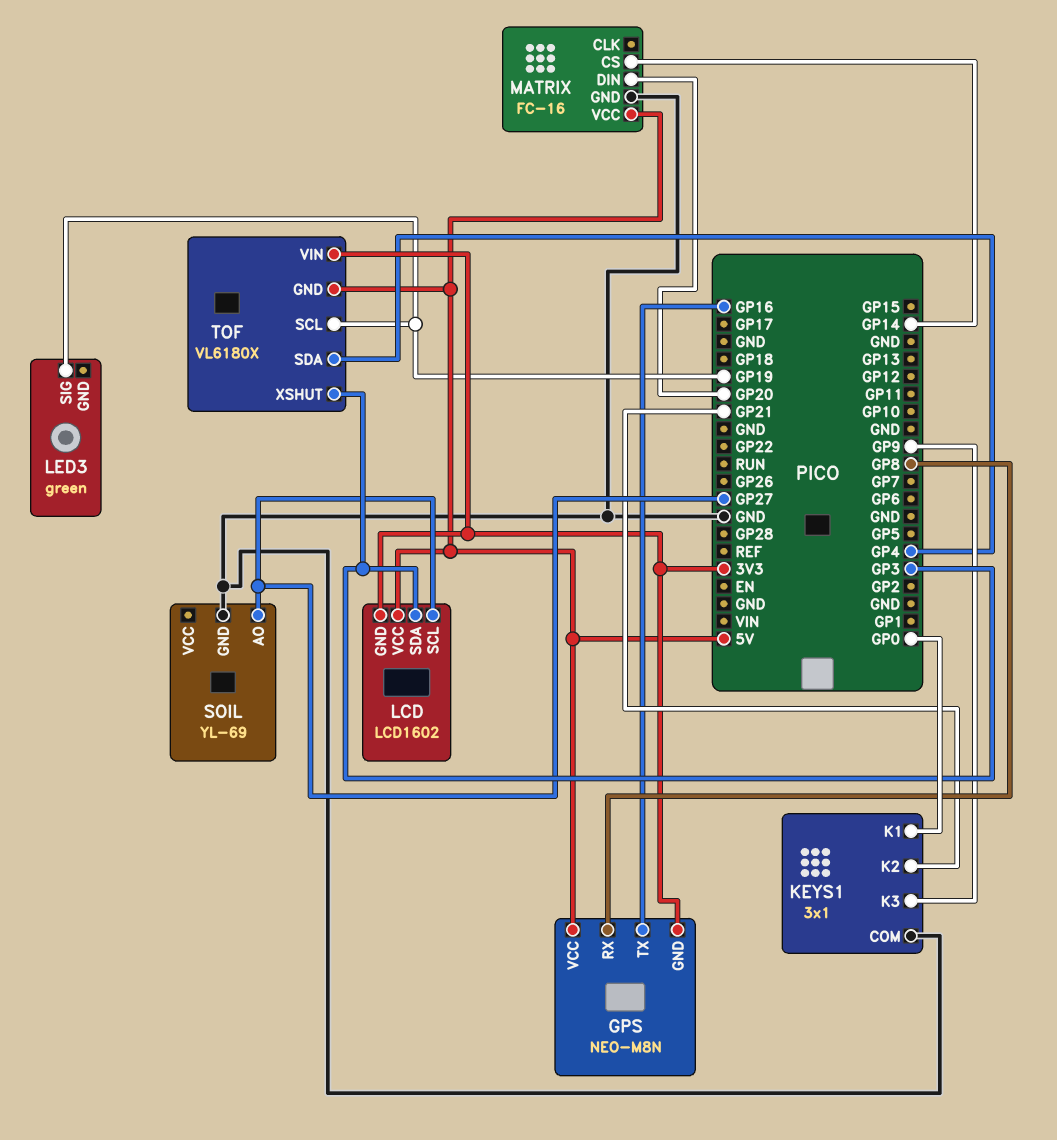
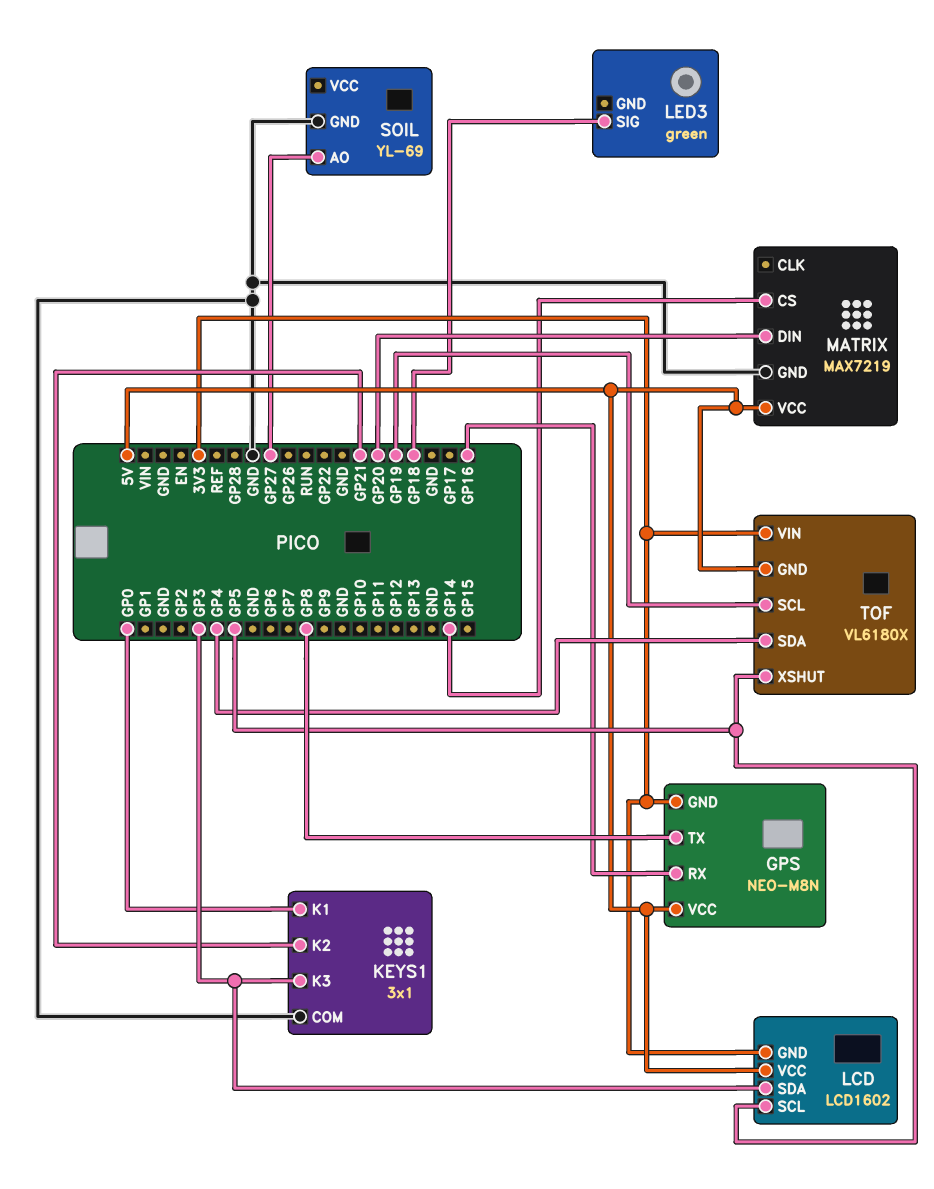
GPS pin RX: GP8 -> GP16
GPS pin TX: GP16 -> GP8
KEYS1 pin K3: GP9 -> GP3
LCD pin SCL: GP27 -> GP5
LED3 pin SIG: GP19 -> GP18
MATRIX: FC-16 -> MAX7219
TOF pin XSHUT: GP3 -> GP5

